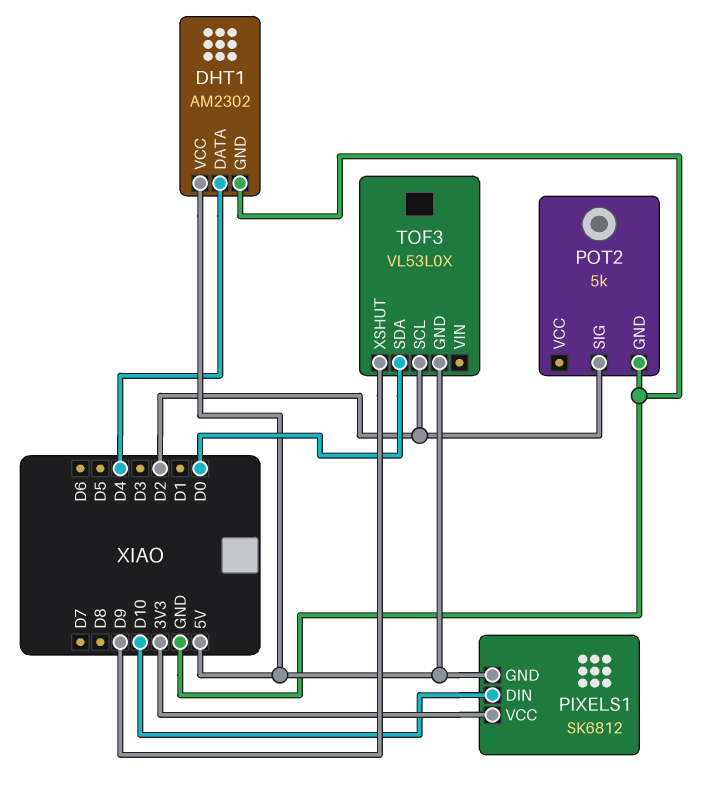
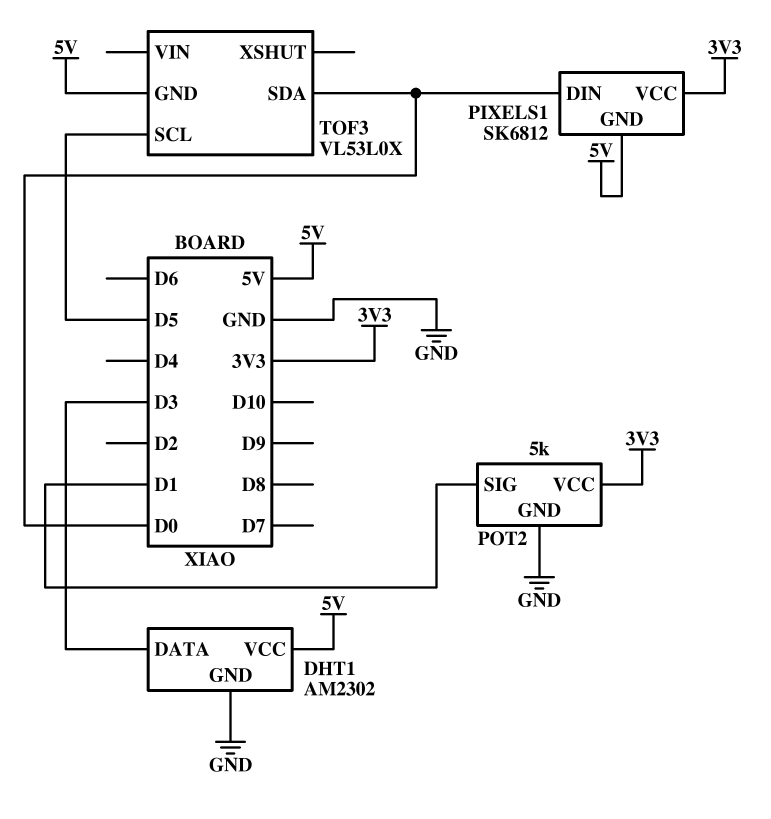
DHT1 pin DATA: D4 -> D3
PIXELS1 pin DIN: D10 -> D0
POT2 pin SIG: D2 -> D1
POT2 pin VCC: none -> 3V3
TOF3 pin SCL: D2 -> D5
TOF3 pin XSHUT: D9 -> none

